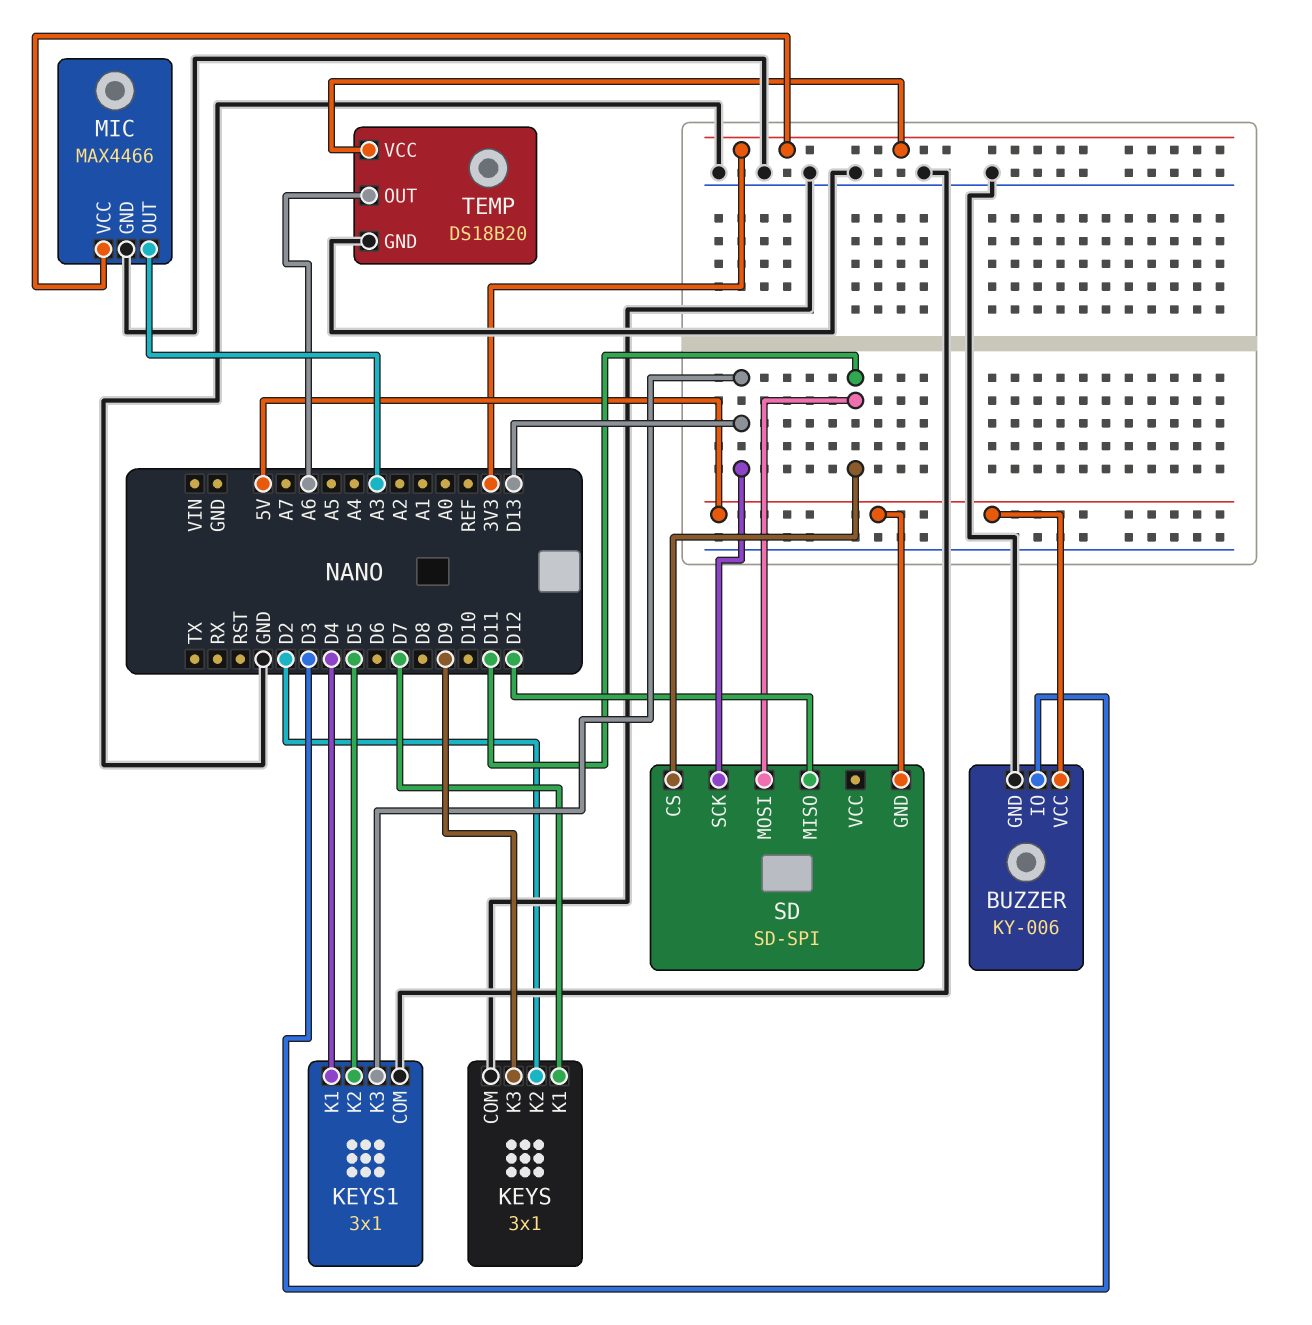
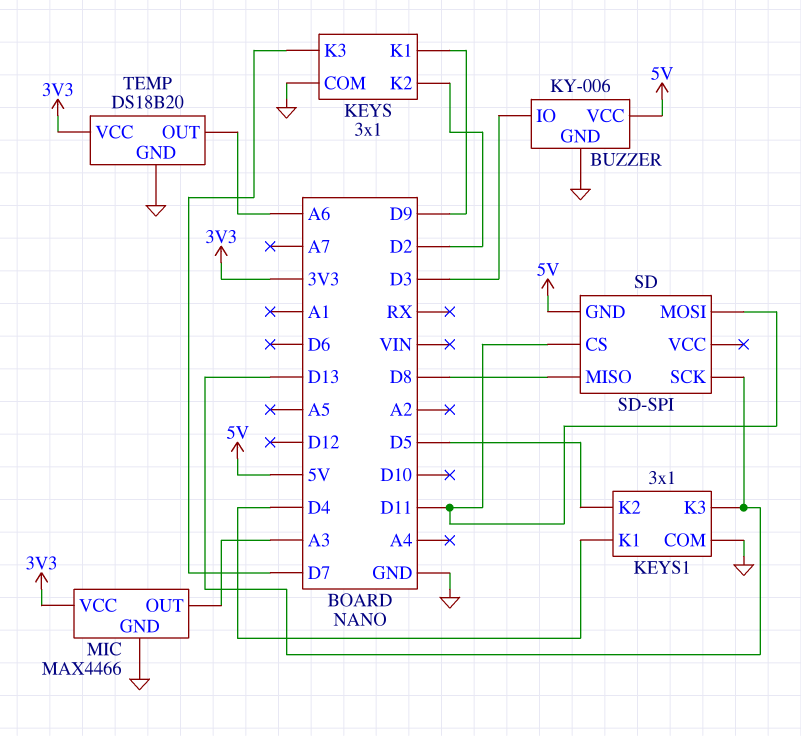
KEYS pin K1: D7 -> D9
KEYS pin K3: D9 -> D7
SD pin MISO: D12 -> D8

